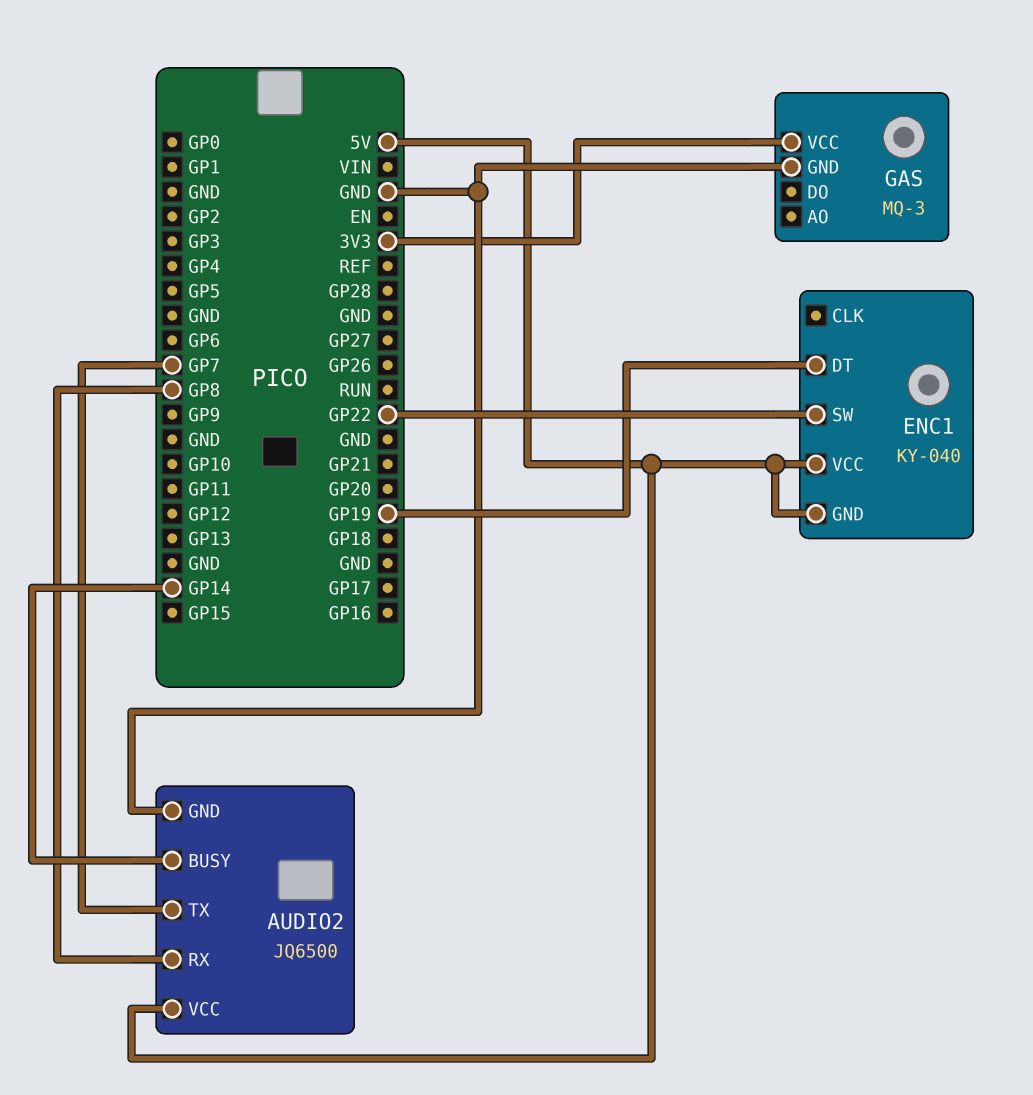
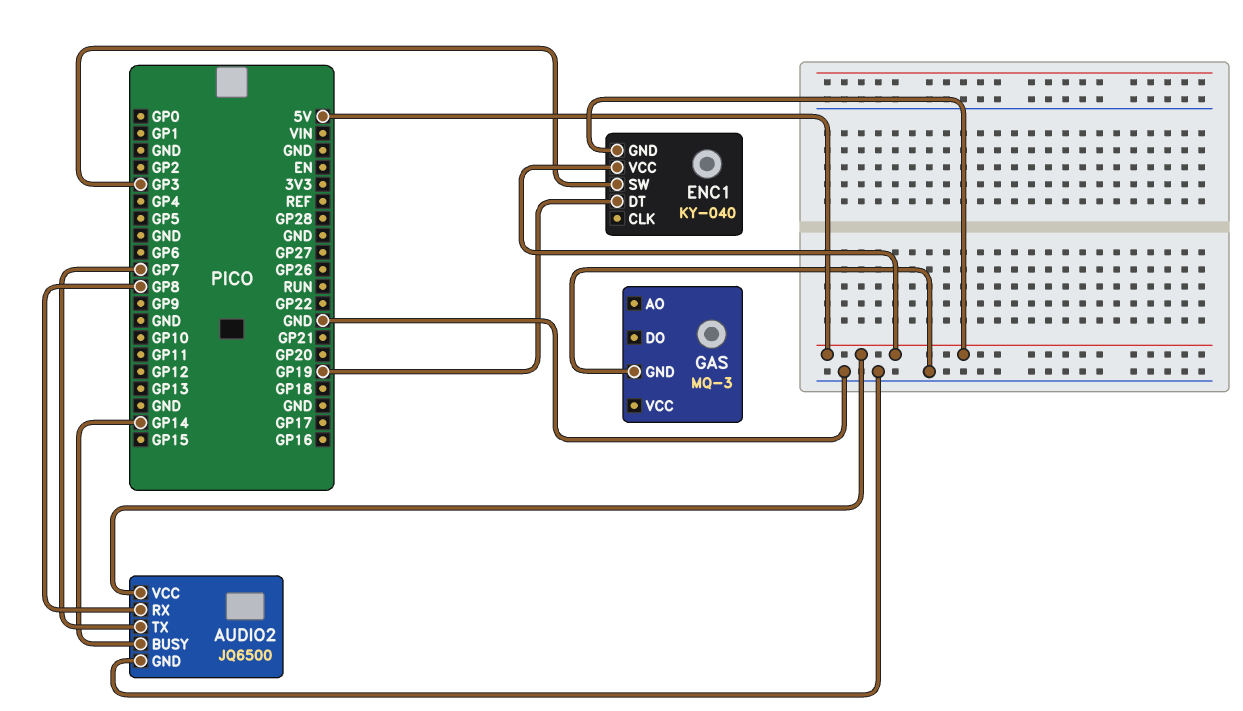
ENC1 pin SW: GP22 -> GP3
GAS pin VCC: 3V3 -> none

